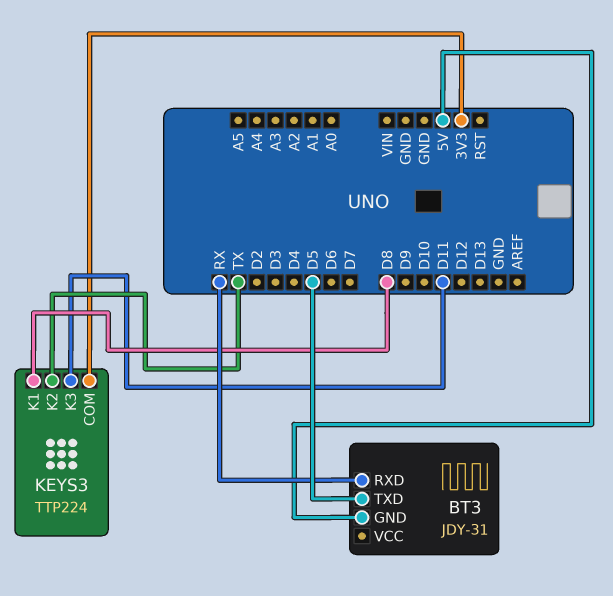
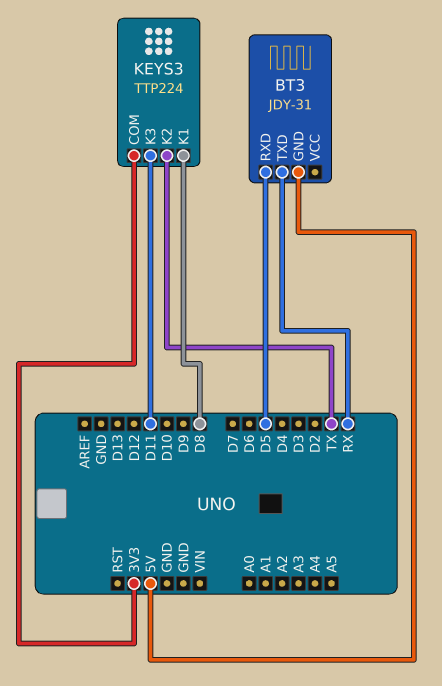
BT3 pin RXD: RX -> D5
BT3 pin TXD: D5 -> RX

